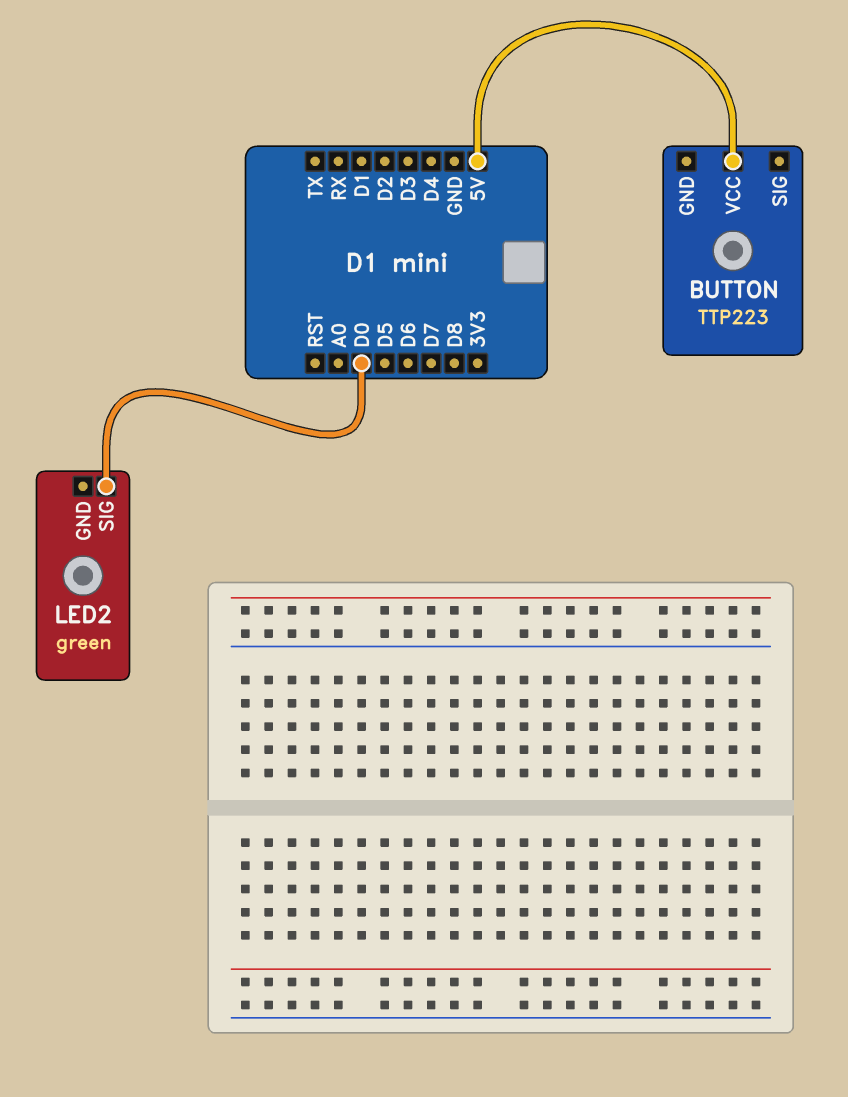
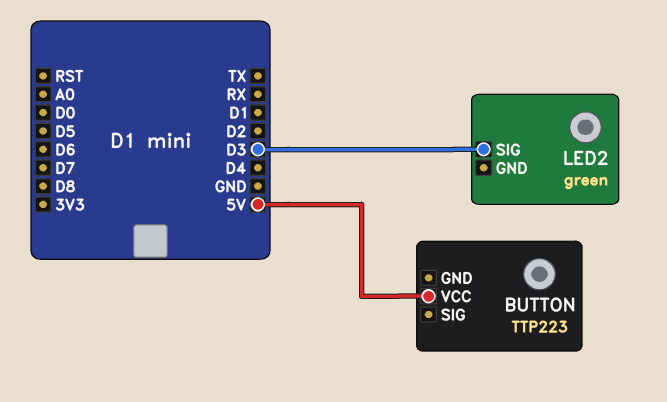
LED2 pin SIG: D0 -> D3

